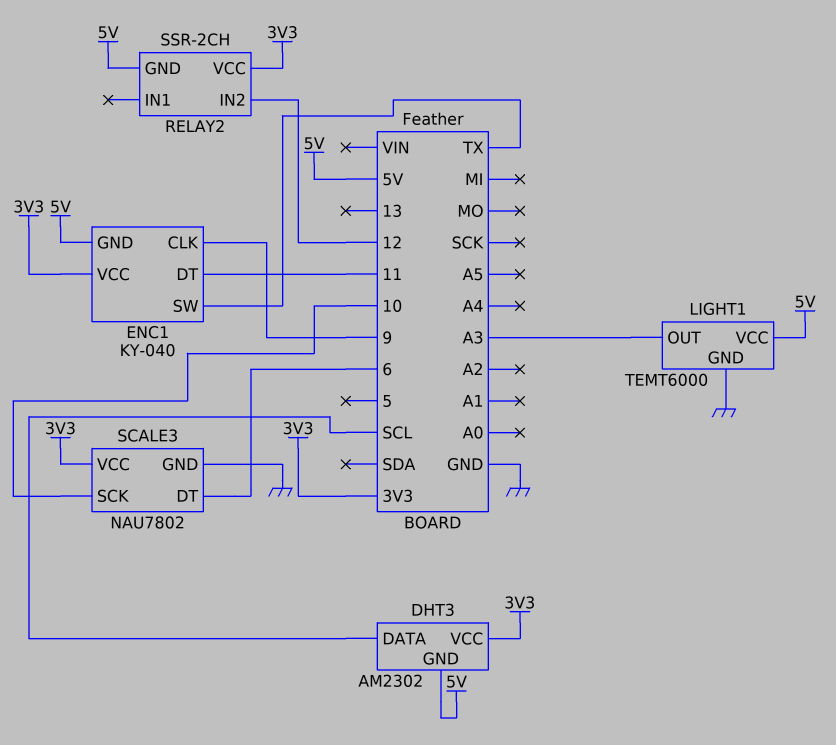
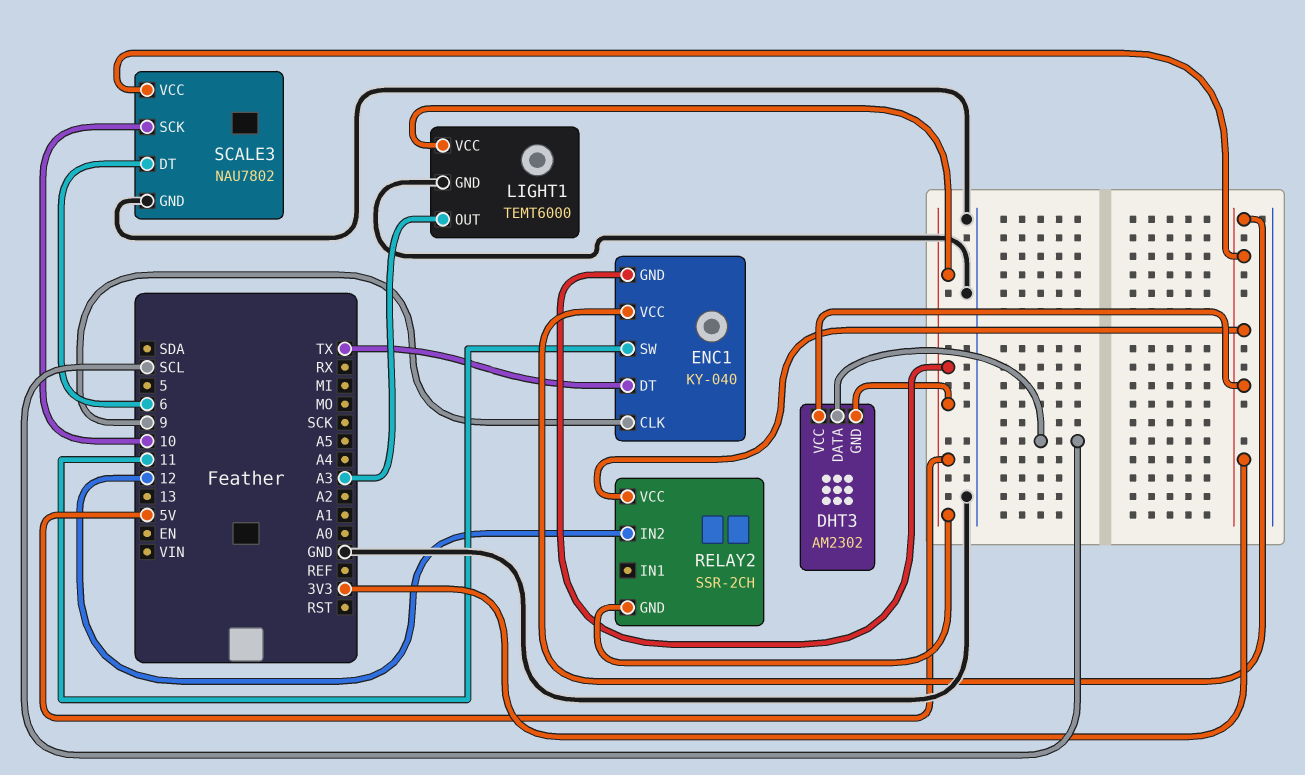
ENC1 pin DT: 11 -> TX
ENC1 pin SW: TX -> 11

